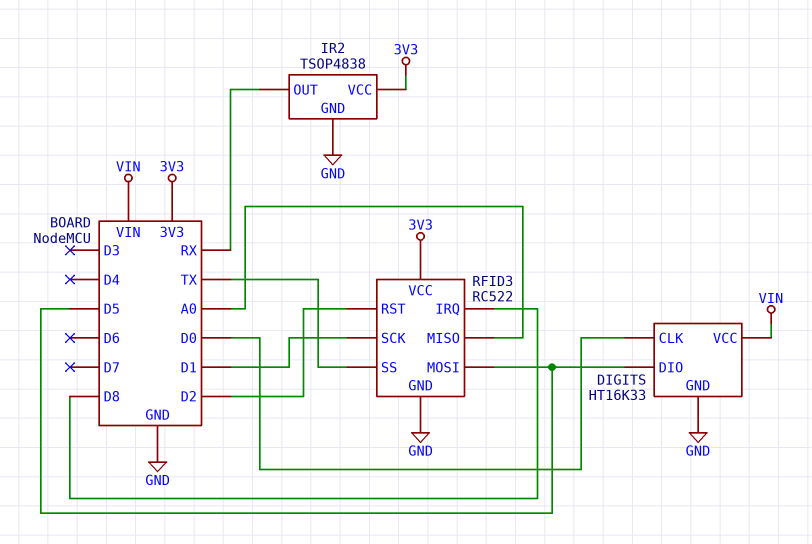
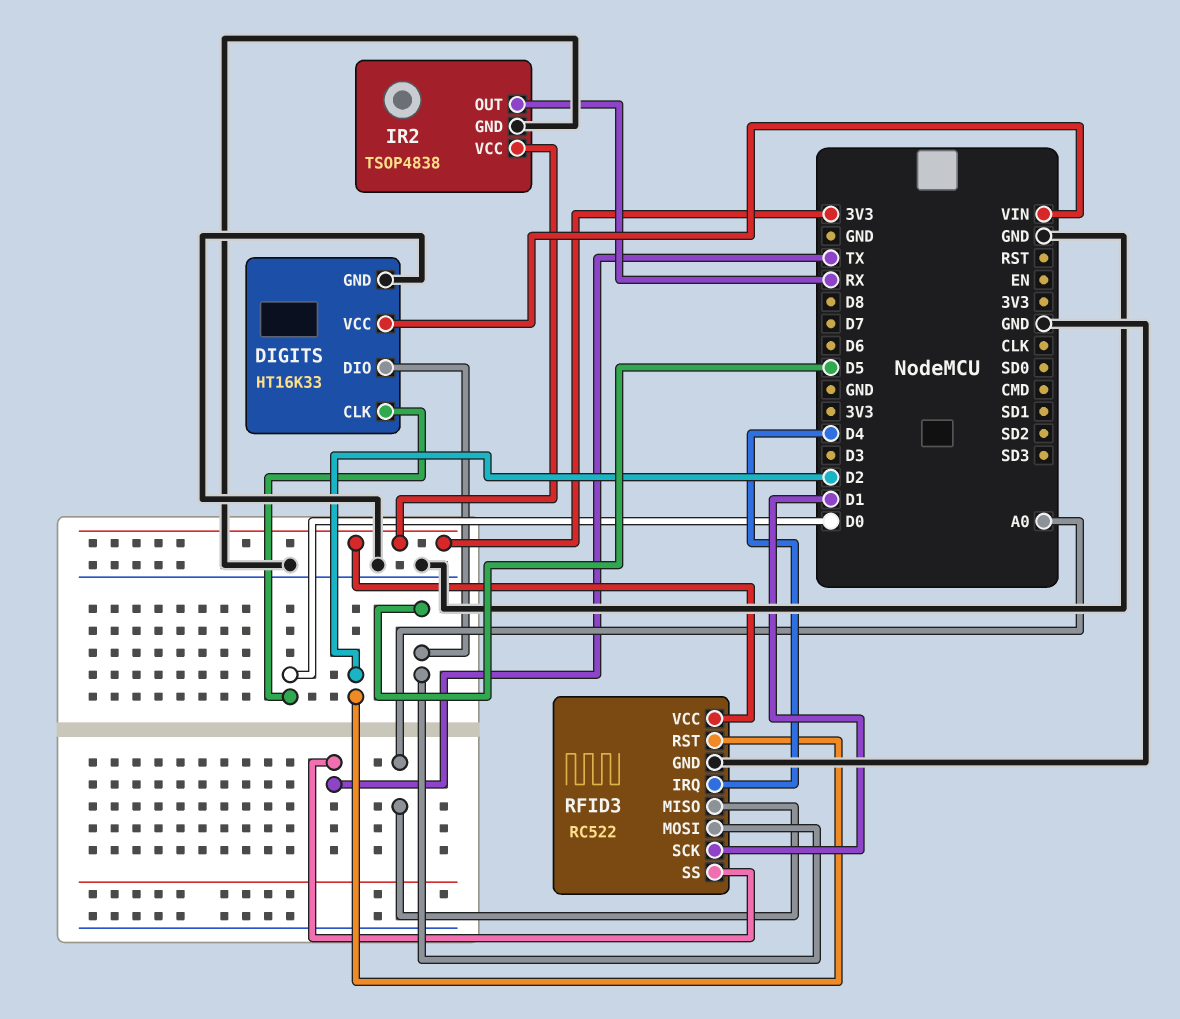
RFID3 pin IRQ: D8 -> D4

